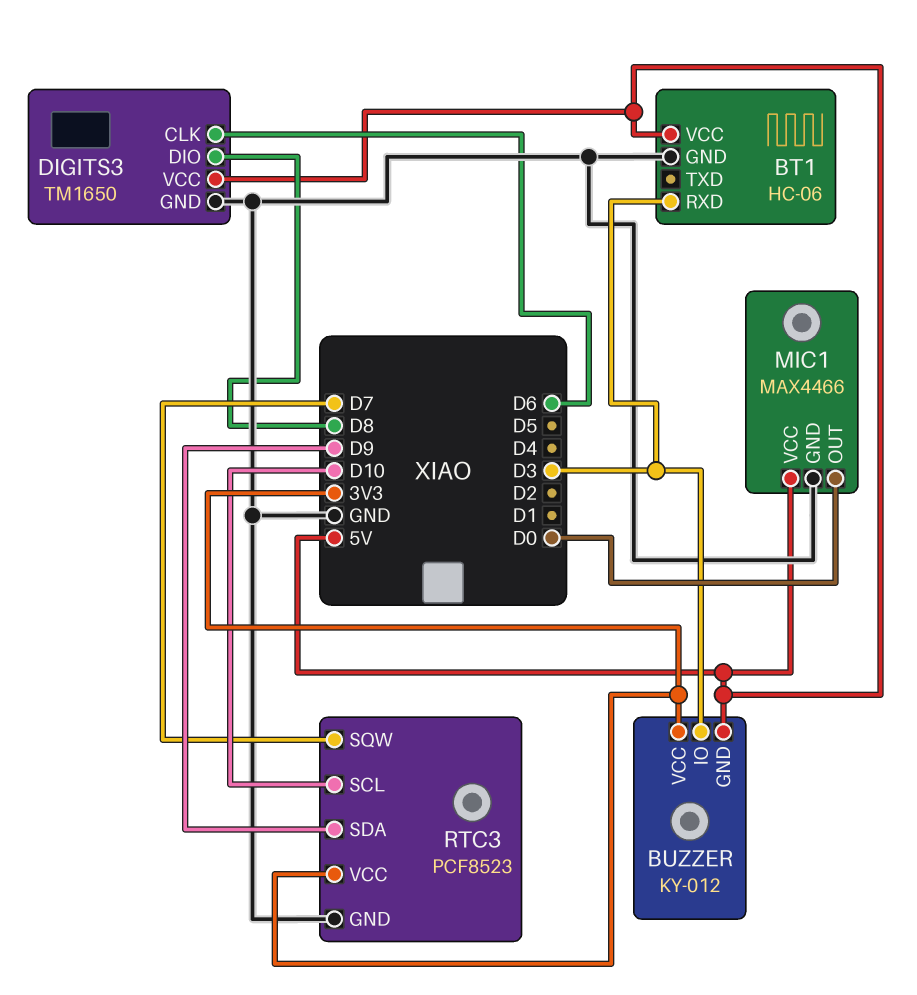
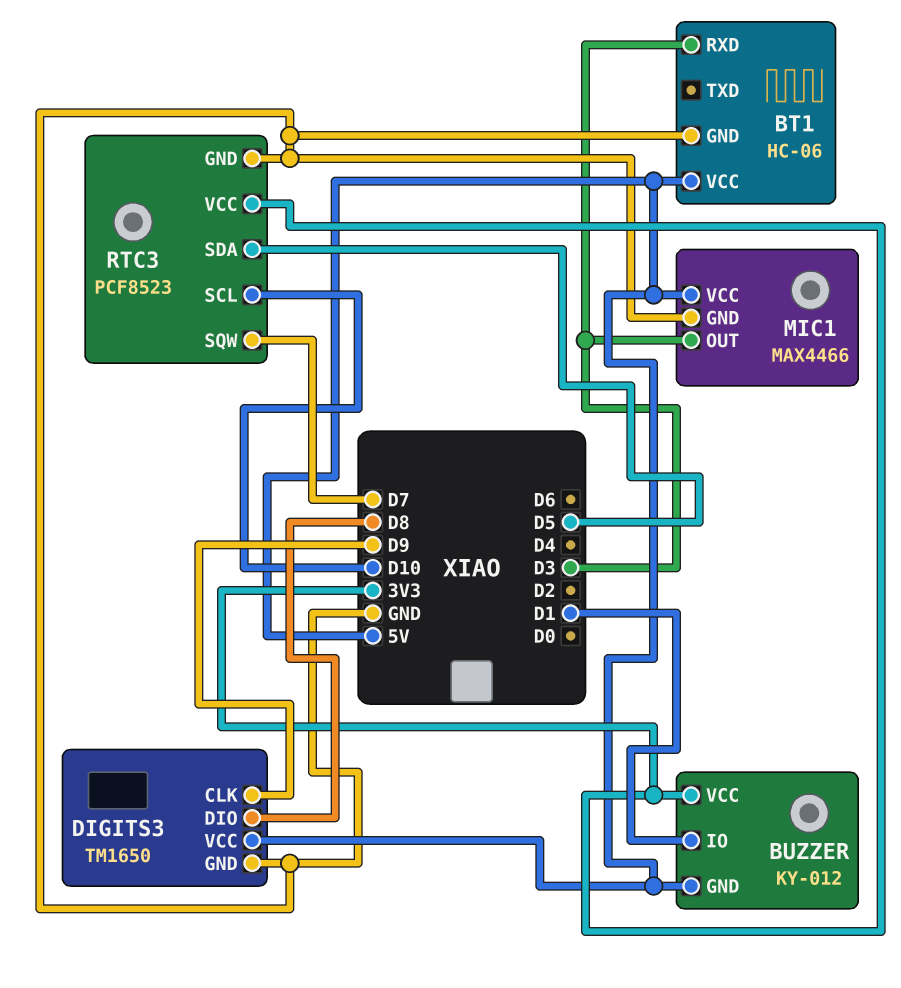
BUZZER pin IO: D3 -> D1
DIGITS3 pin CLK: D6 -> D9
MIC1 pin OUT: D0 -> D3
RTC3 pin SDA: D9 -> D5

